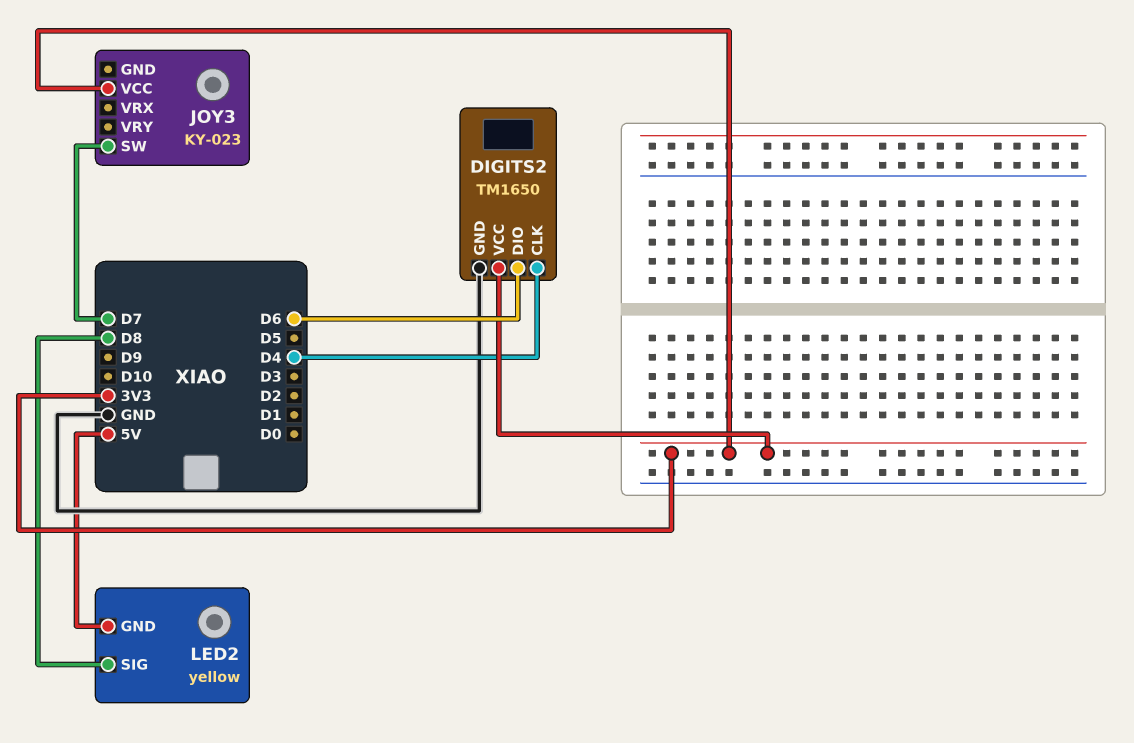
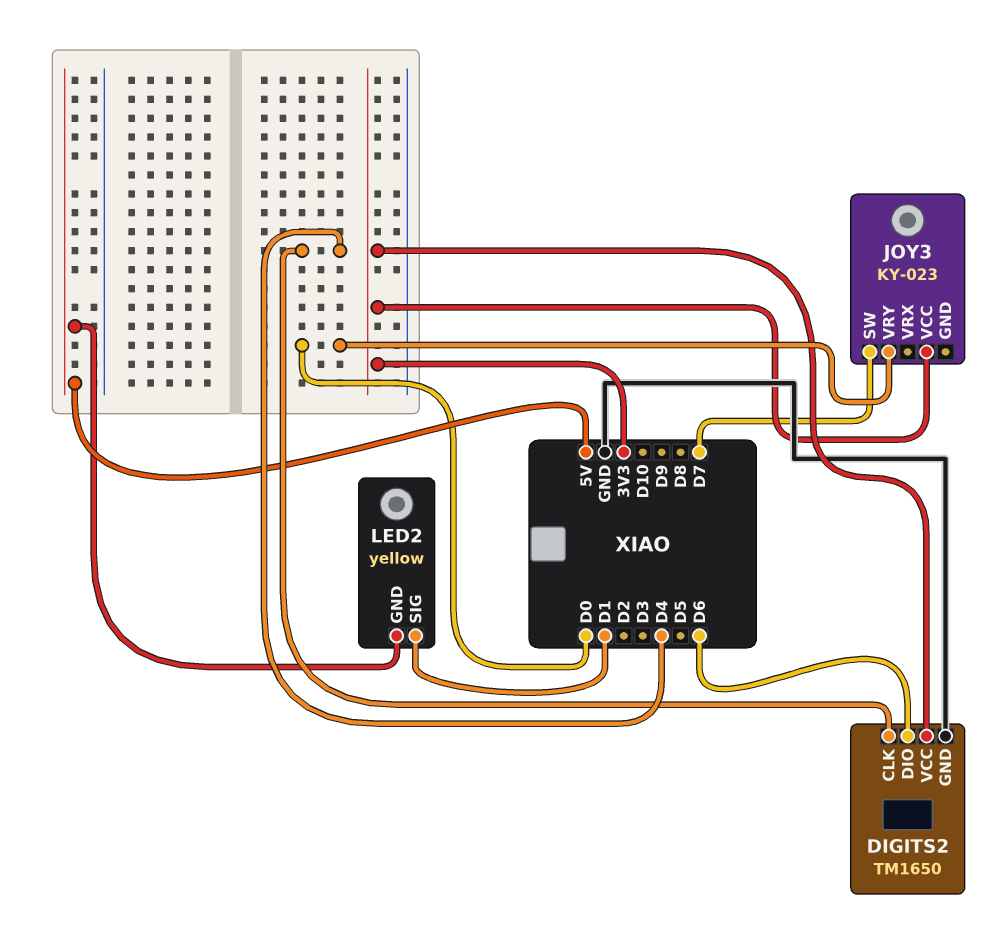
JOY3 pin VRY: none -> D0
LED2 pin SIG: D8 -> D1

